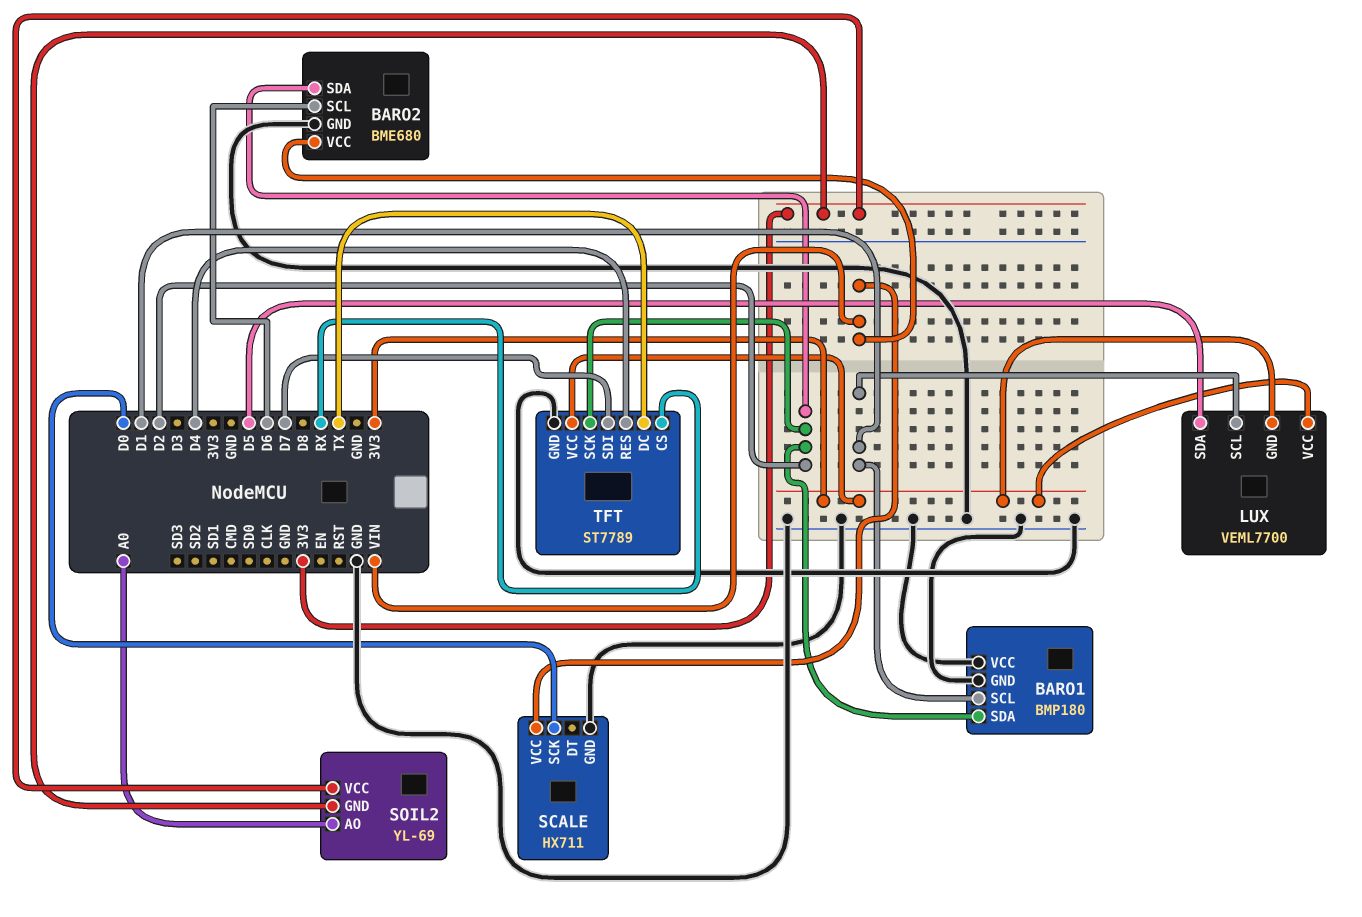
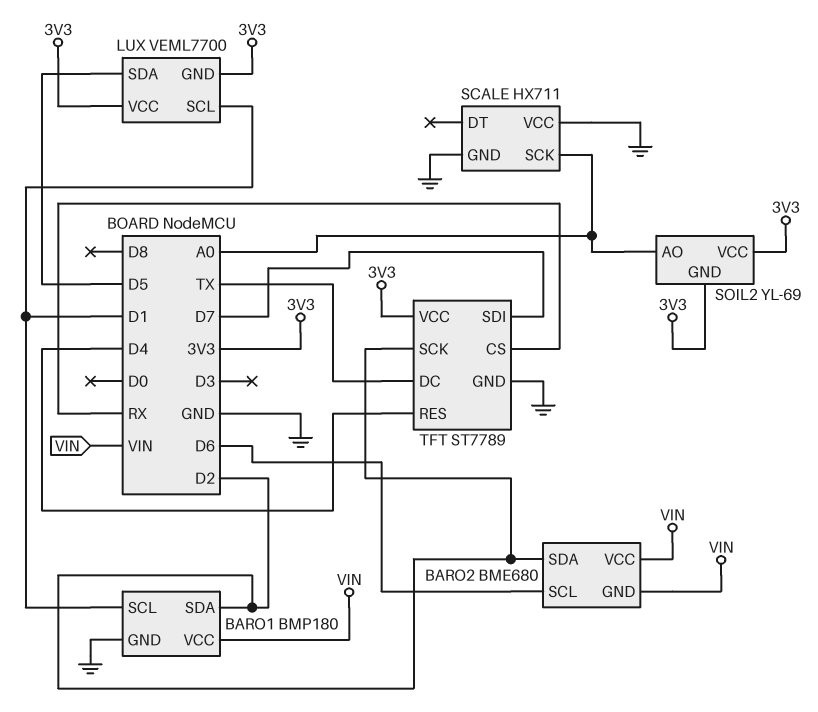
BARO1 pin VCC: GND -> VIN
BARO2 pin GND: GND -> VIN
SCALE pin SCK: D0 -> A0
SCALE pin VCC: VIN -> GND

